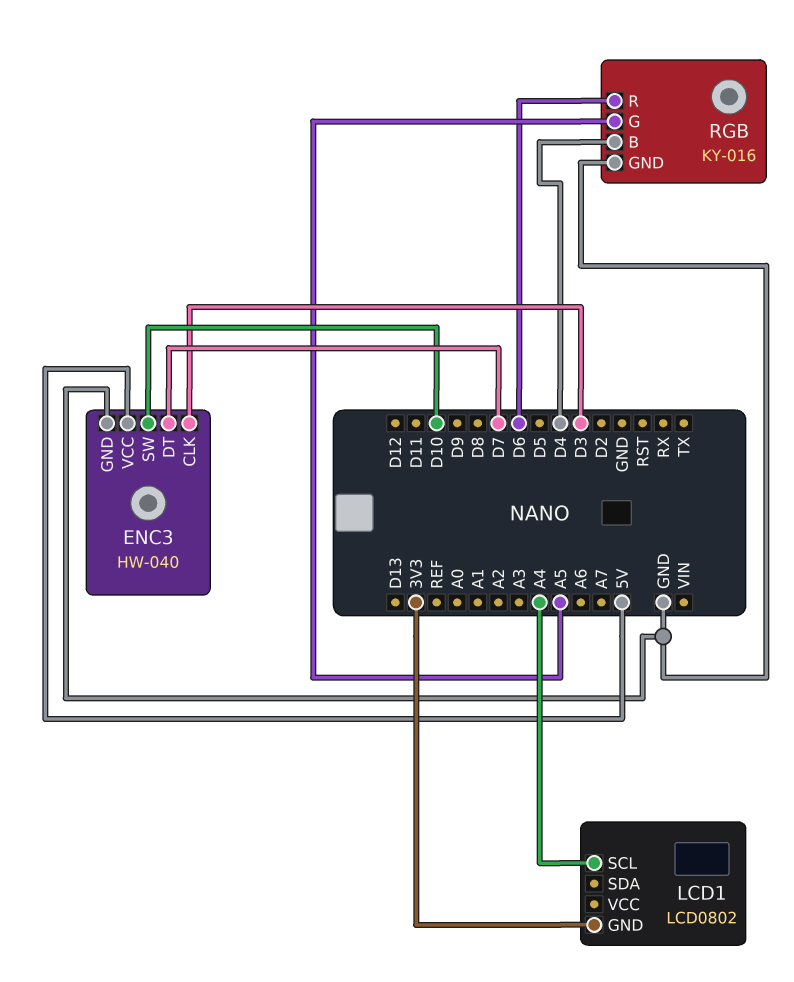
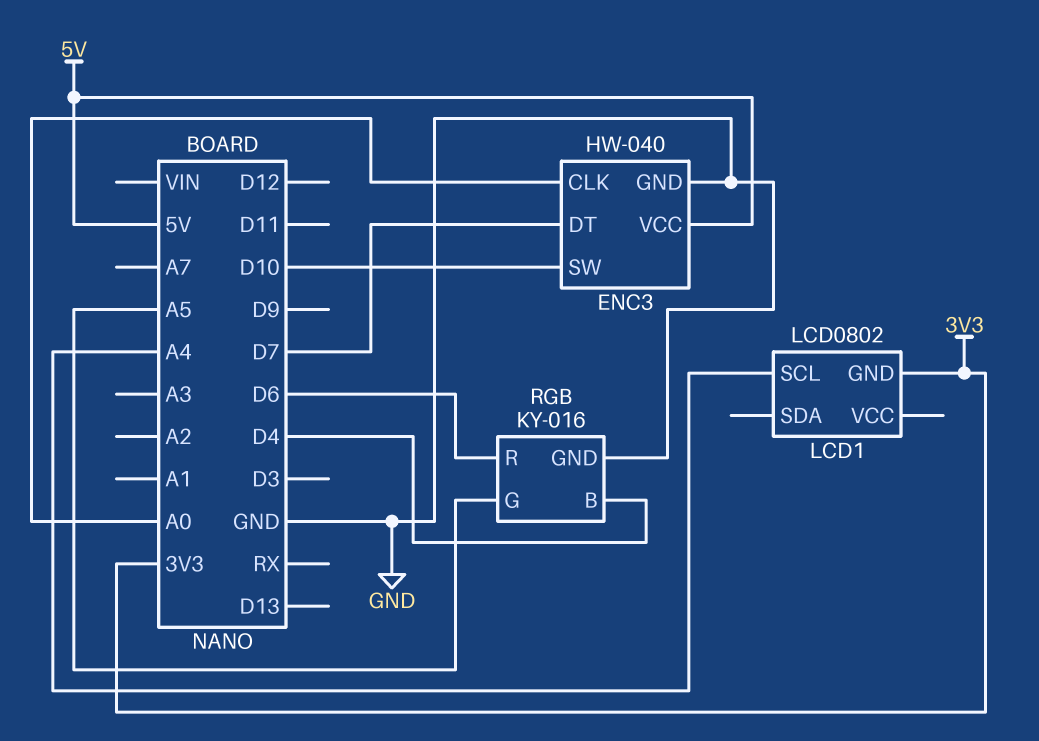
ENC3 pin CLK: D3 -> A0

